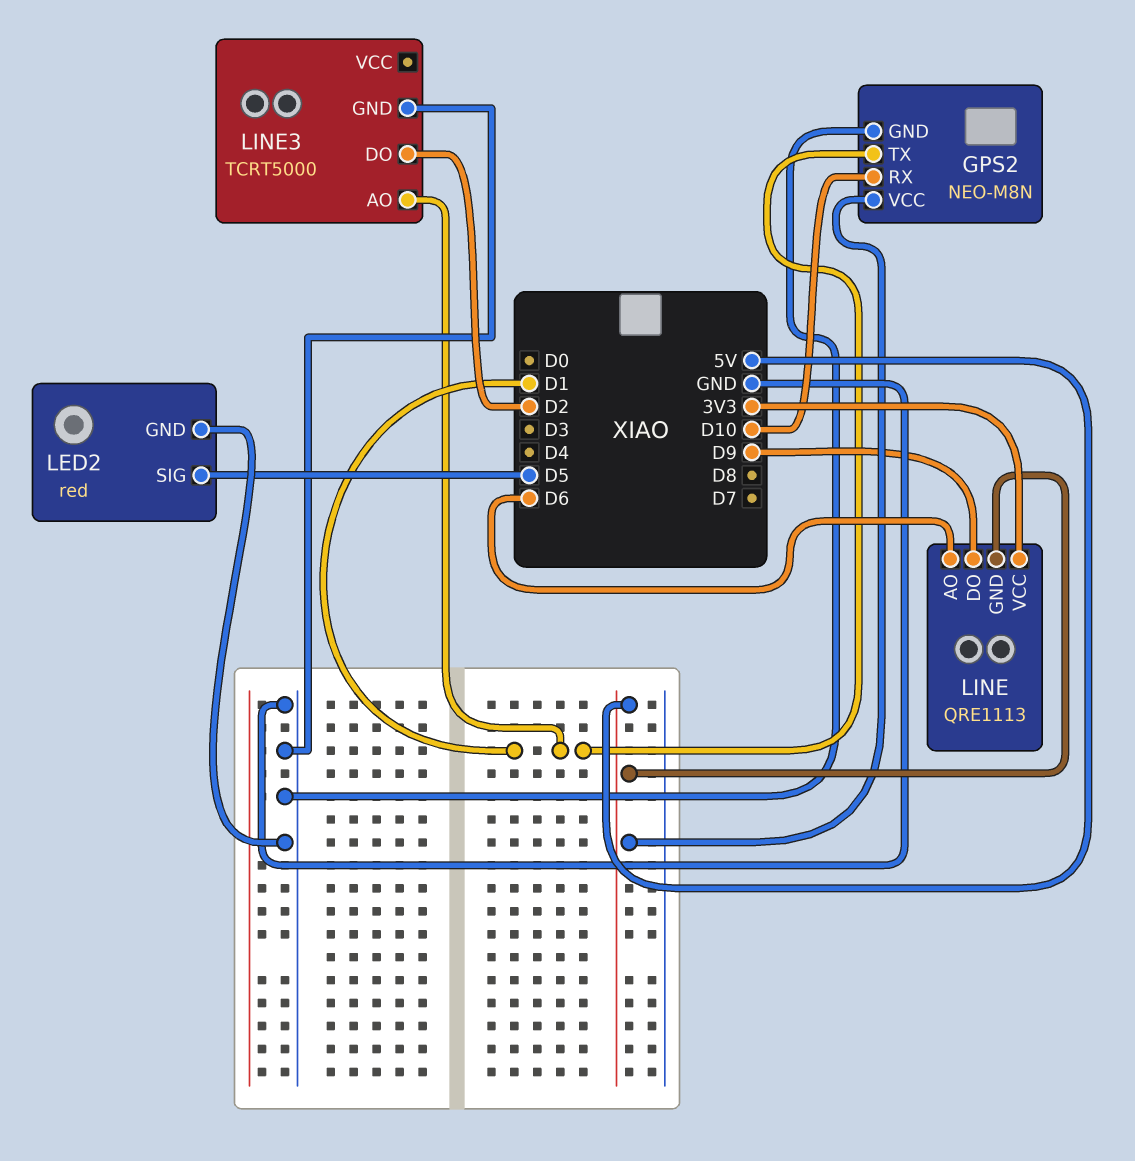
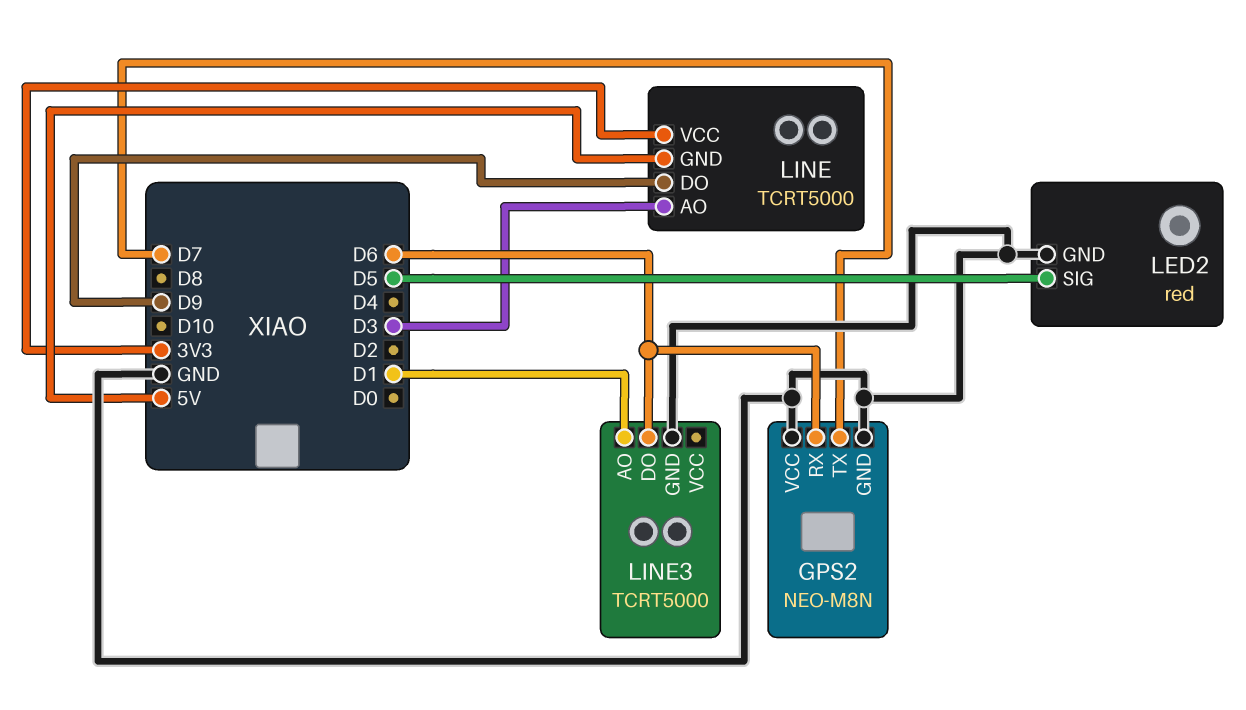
GPS2 pin RX: D10 -> D6
GPS2 pin TX: D1 -> D7
GPS2 pin VCC: 5V -> GND
LINE: QRE1113 -> TCRT5000
LINE pin AO: D6 -> D3
LINE3 pin DO: D2 -> D6

